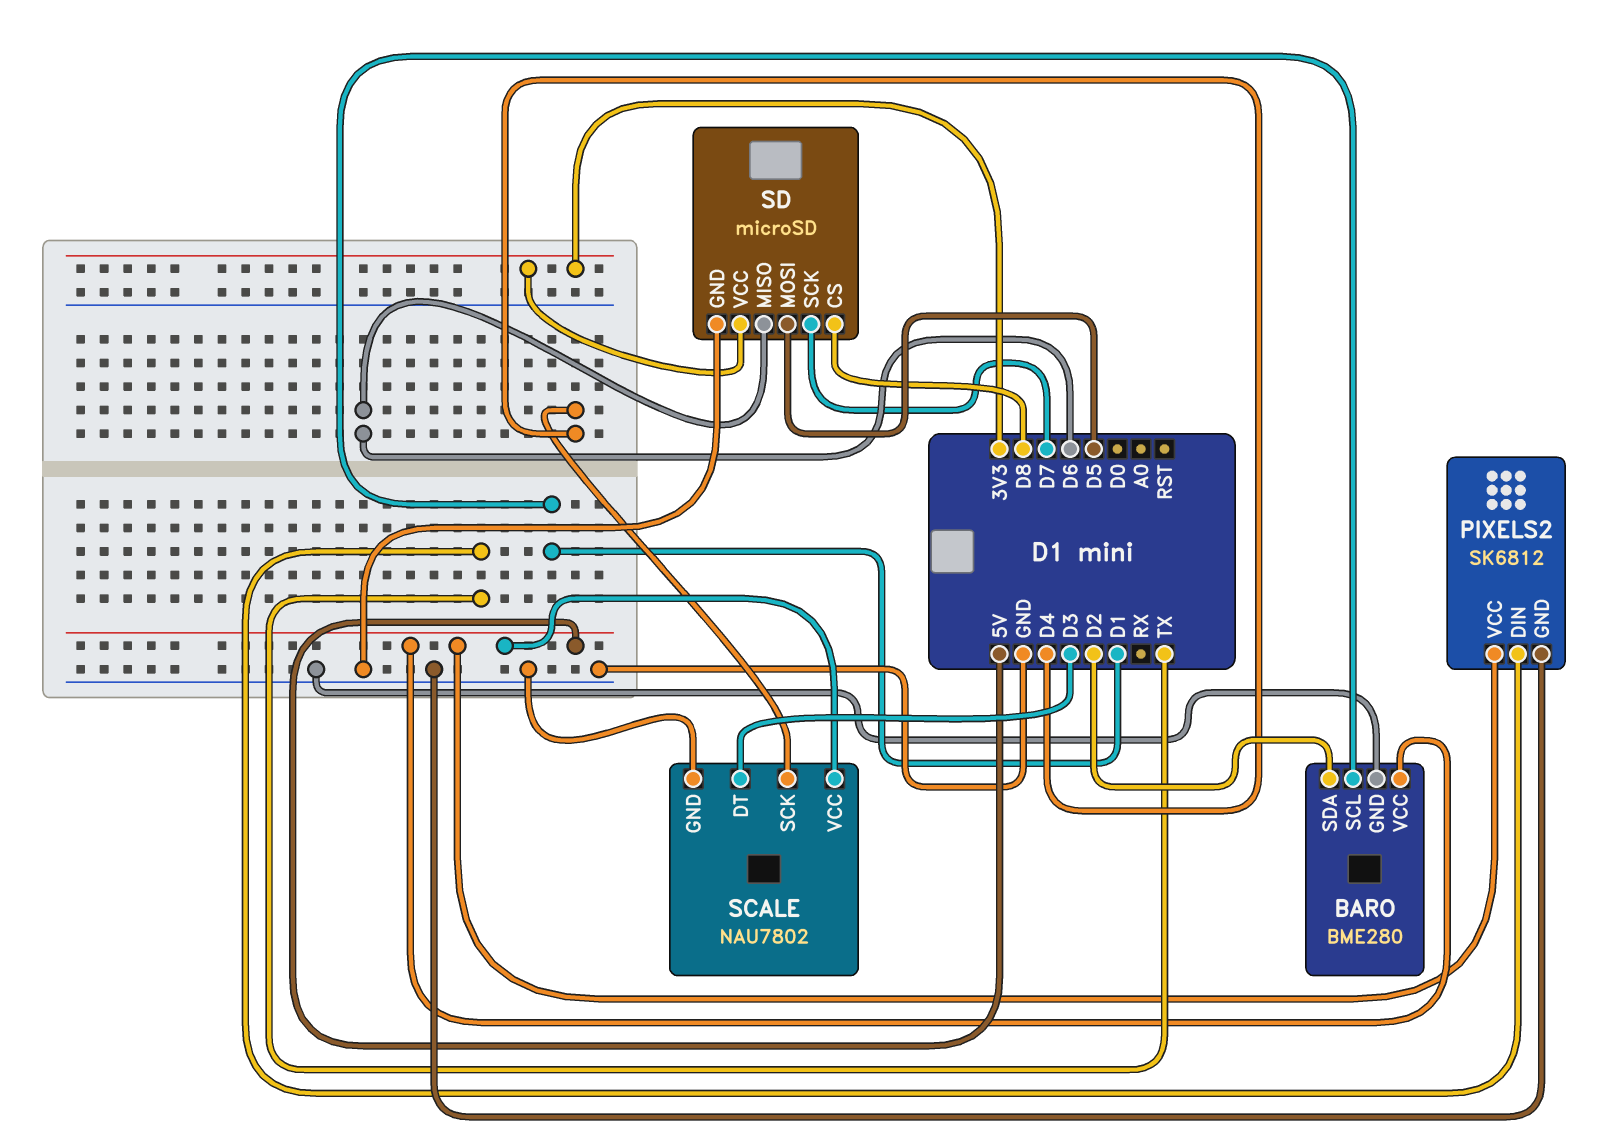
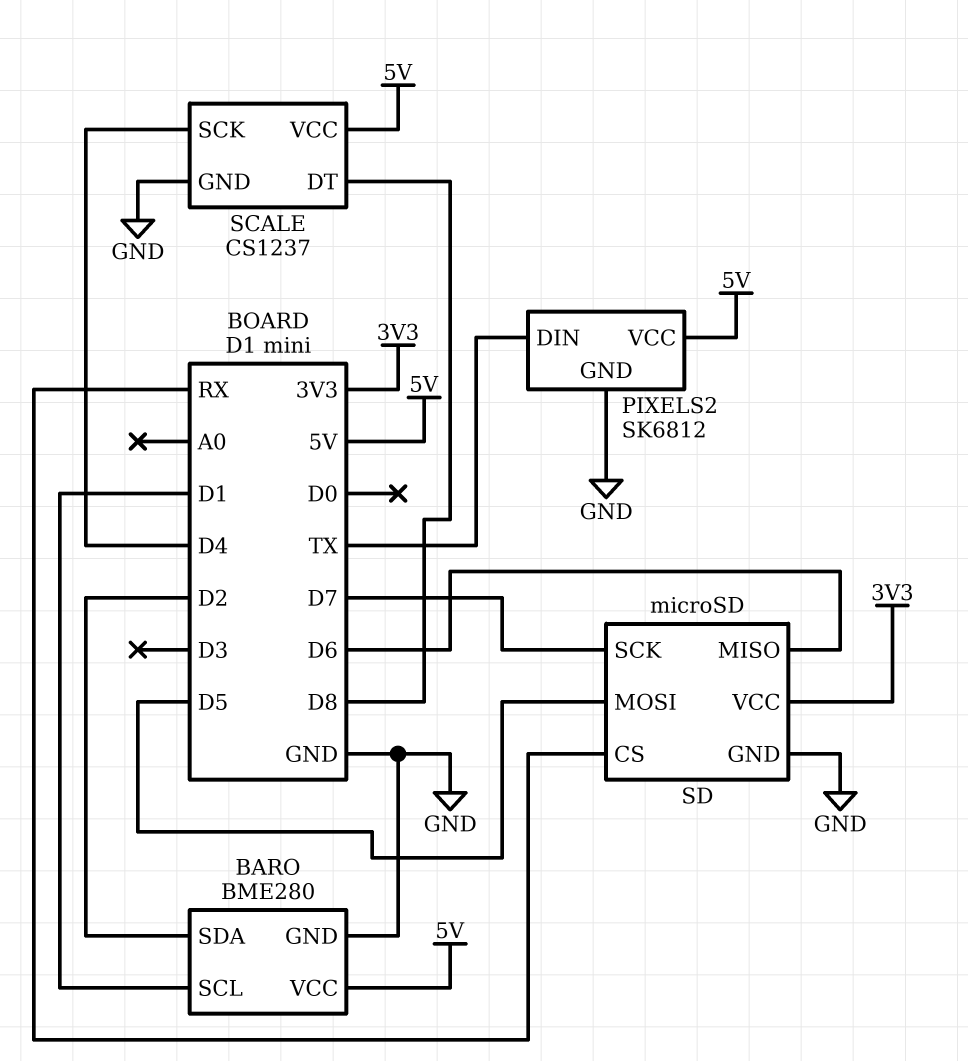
SCALE: NAU7802 -> CS1237
SCALE pin DT: D3 -> D8
SD pin CS: D8 -> RX

